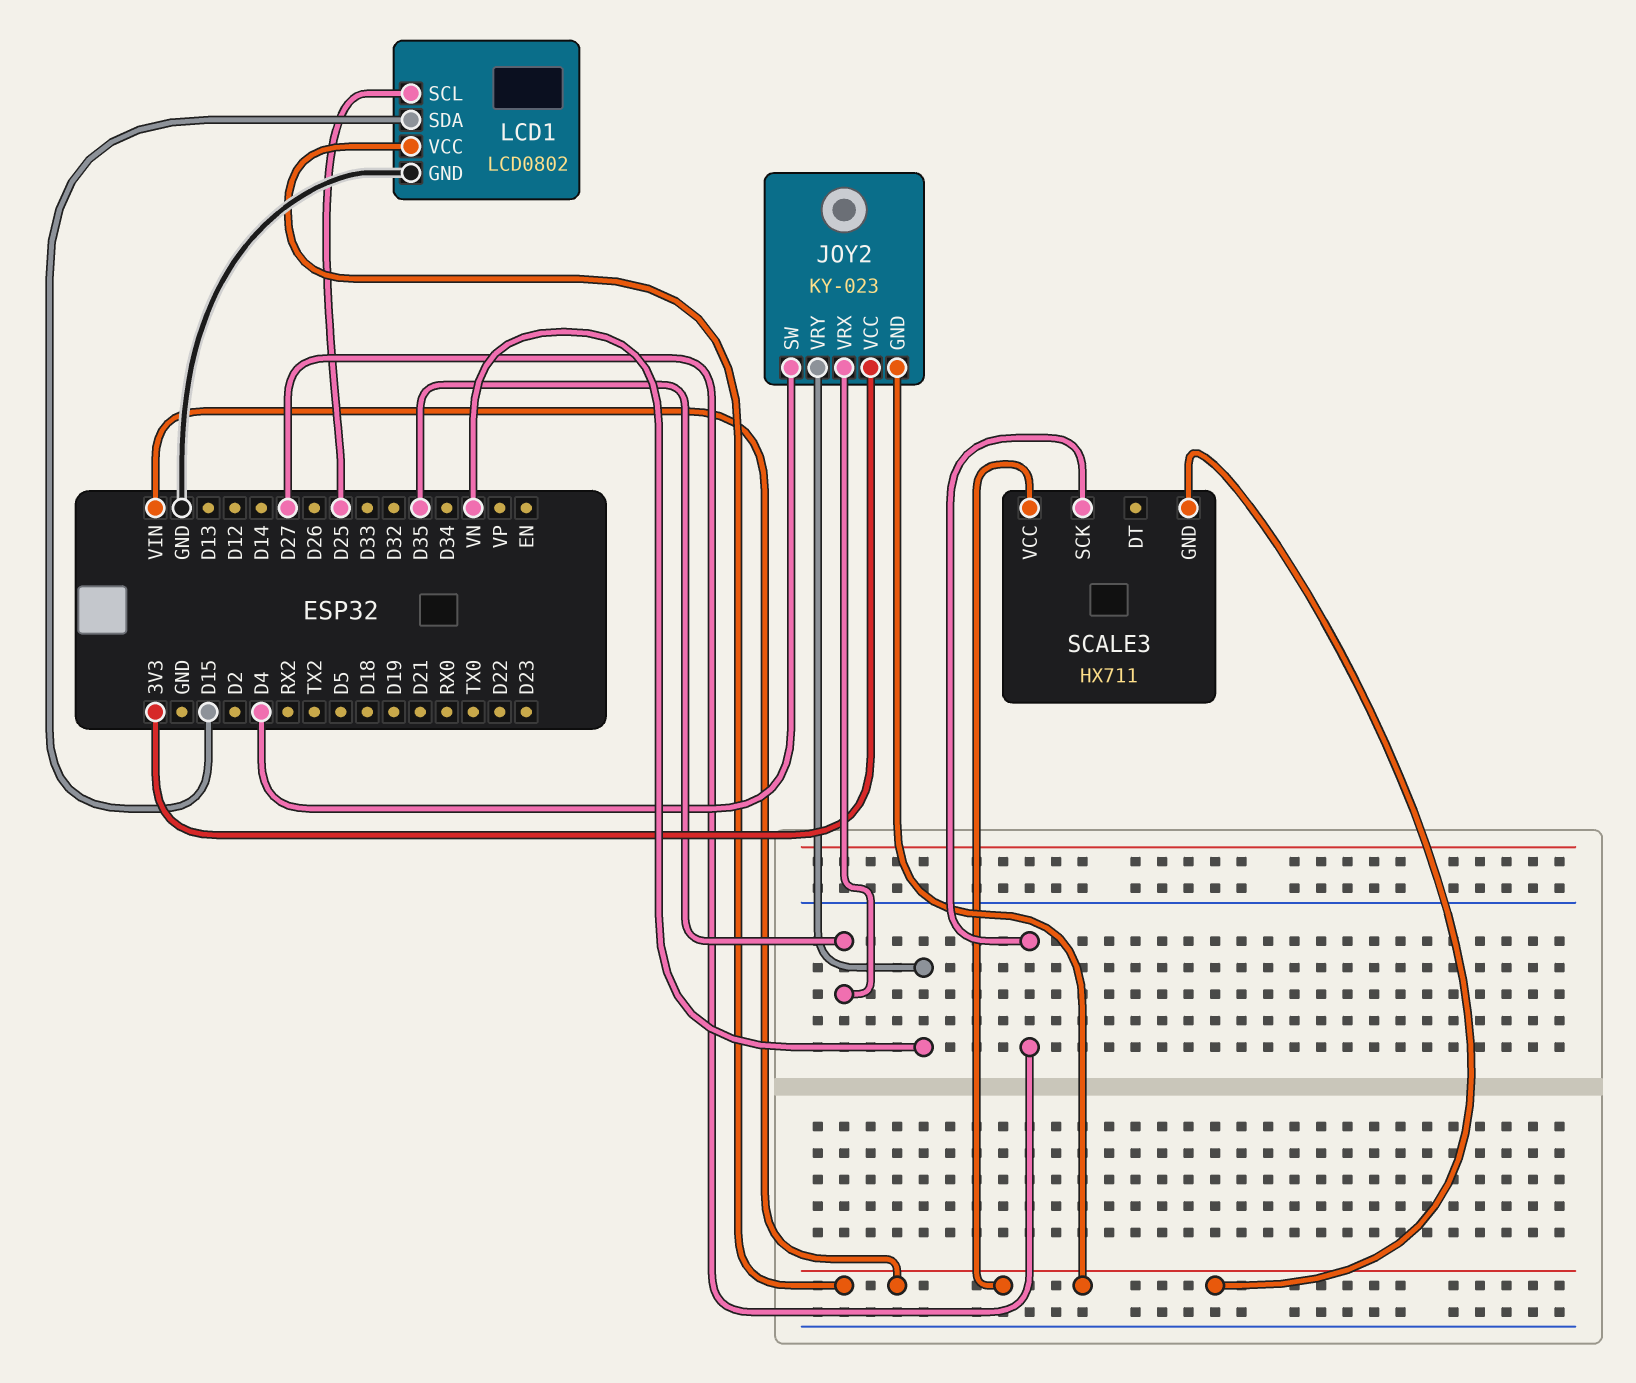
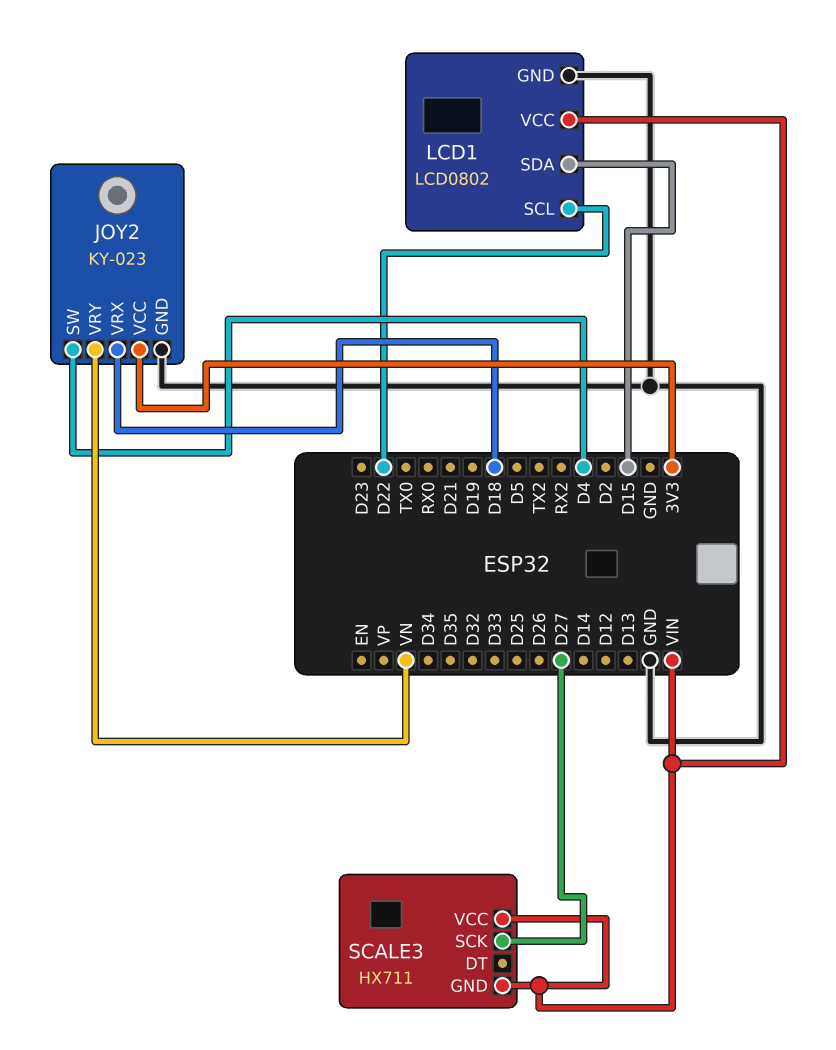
JOY2 pin GND: VIN -> GND
JOY2 pin VRX: D35 -> D18
LCD1 pin SCL: D25 -> D22

